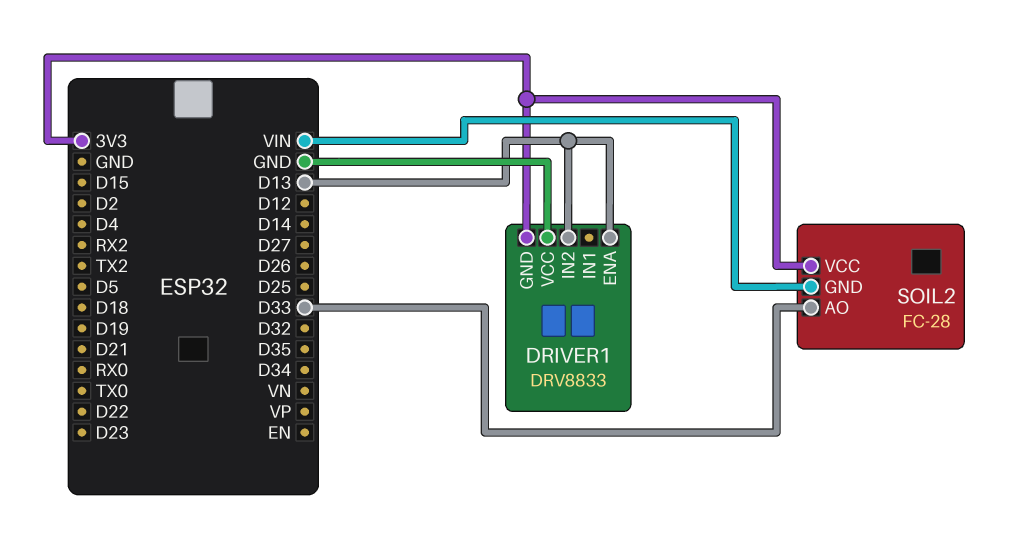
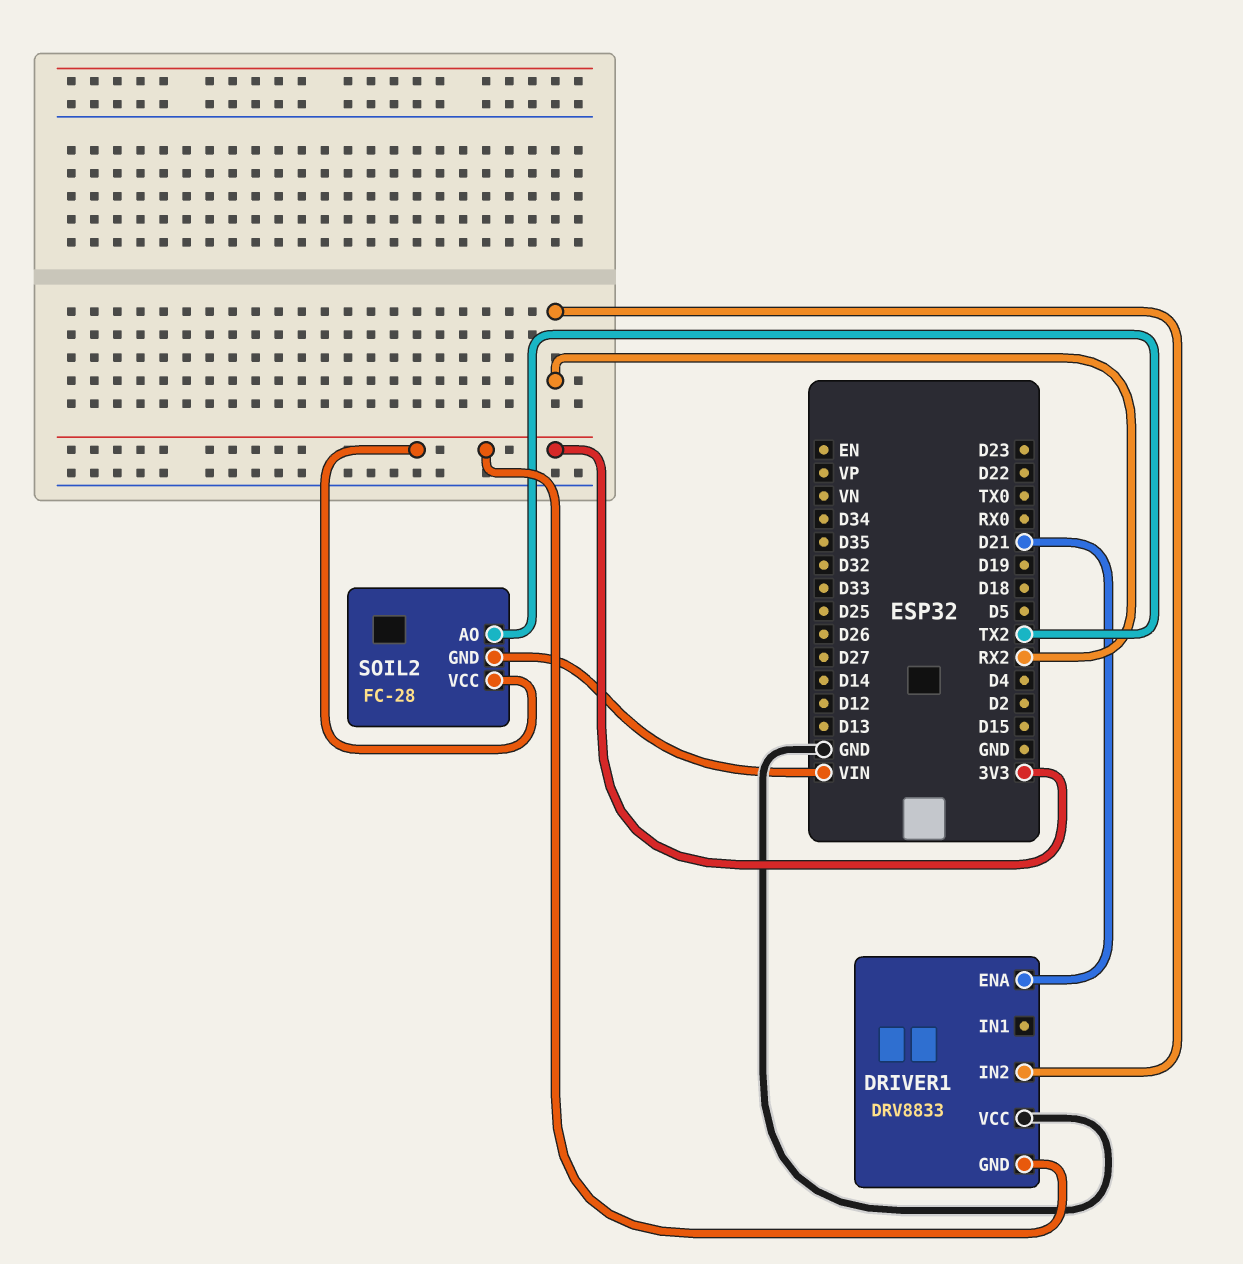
DRIVER1 pin ENA: D13 -> D21
DRIVER1 pin IN2: D13 -> RX2
SOIL2 pin AO: D33 -> TX2

